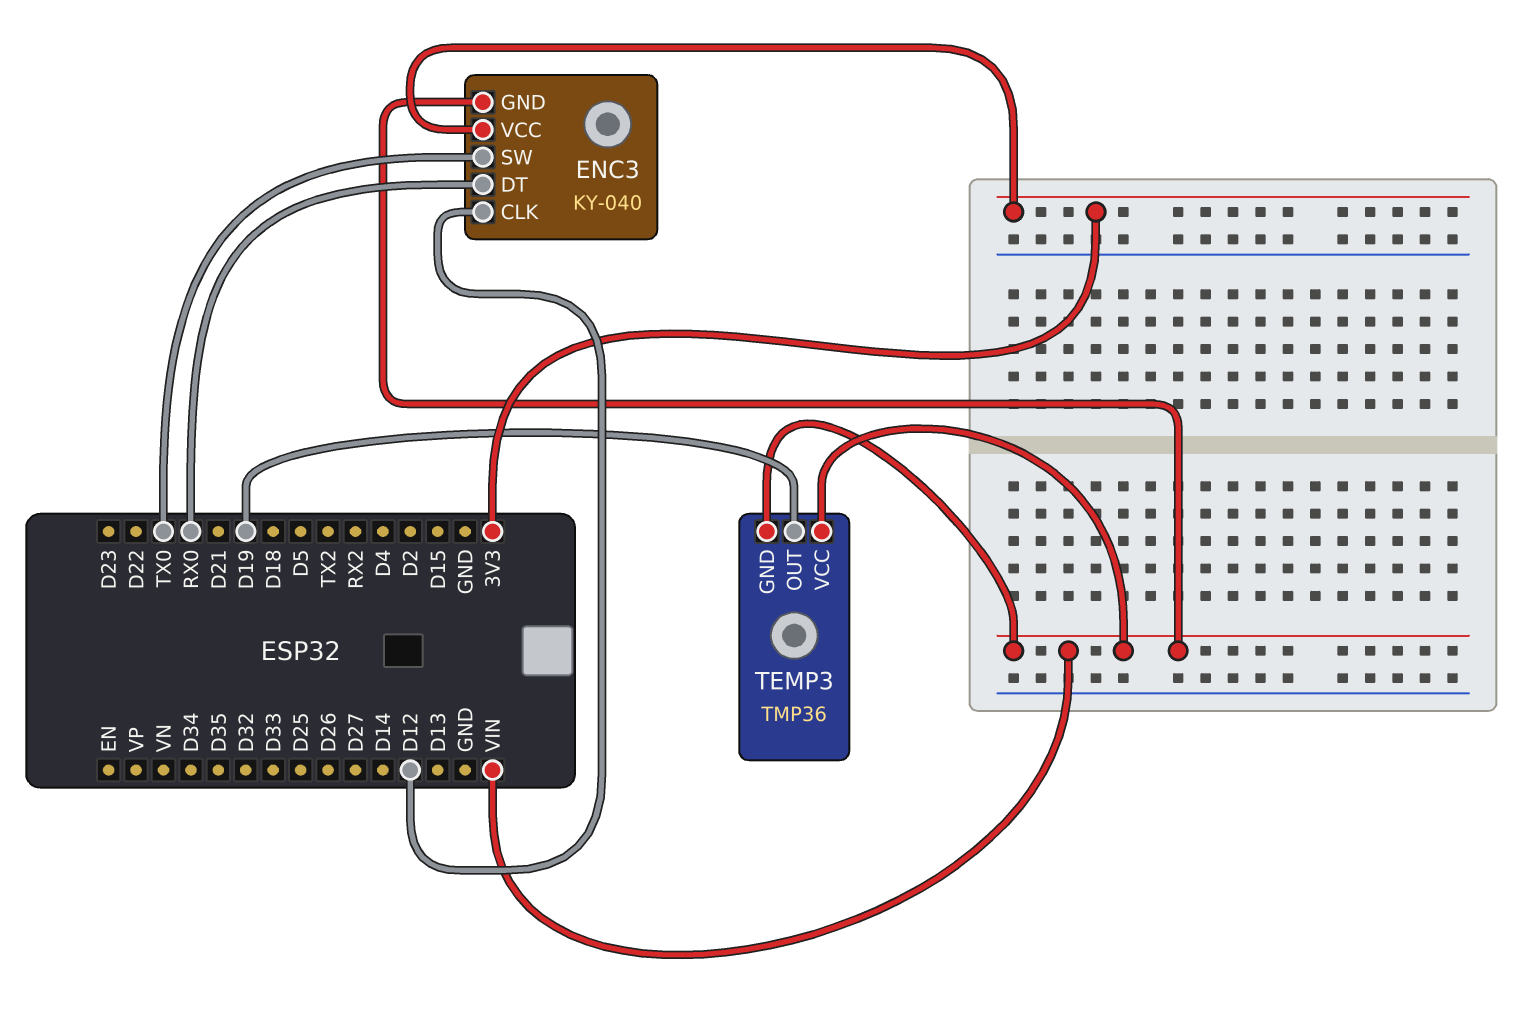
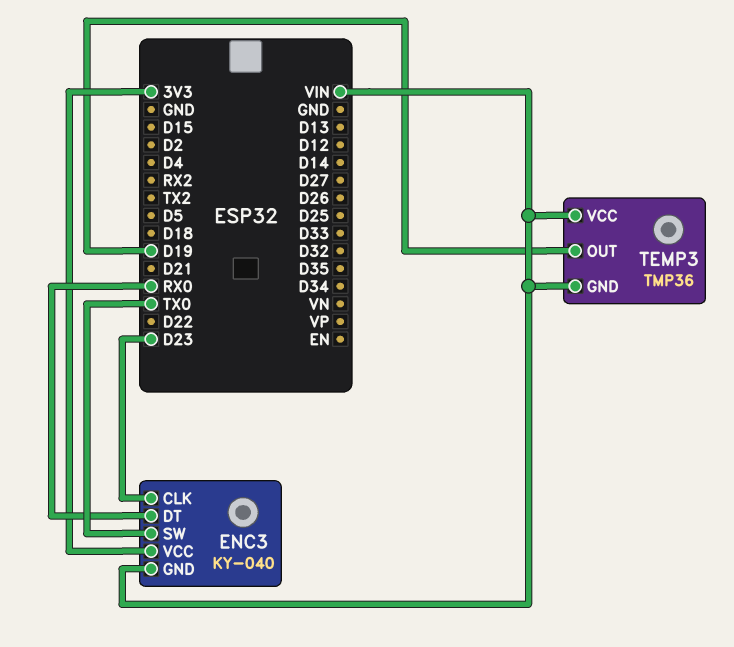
ENC3 pin CLK: D12 -> D23

